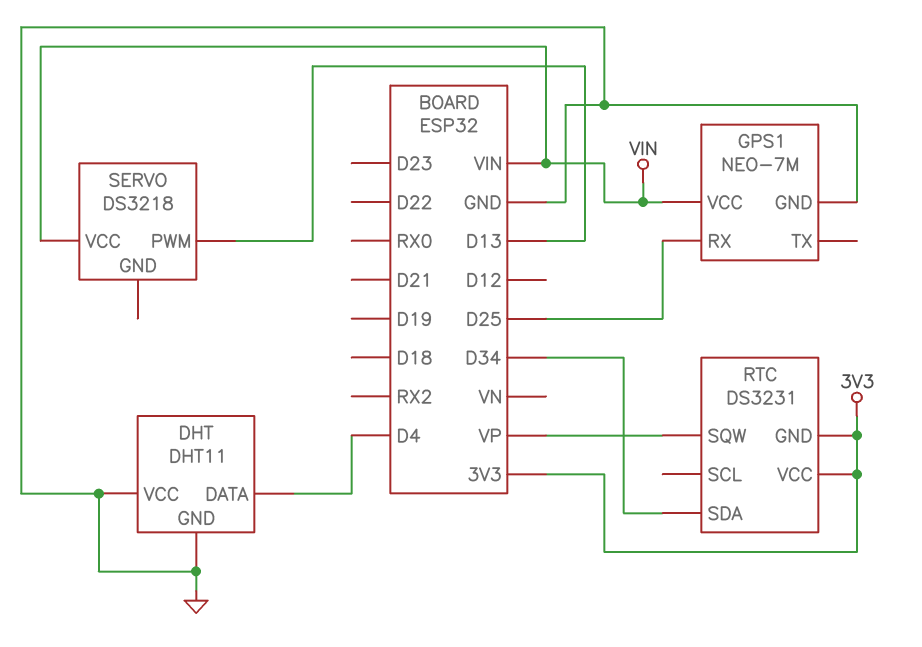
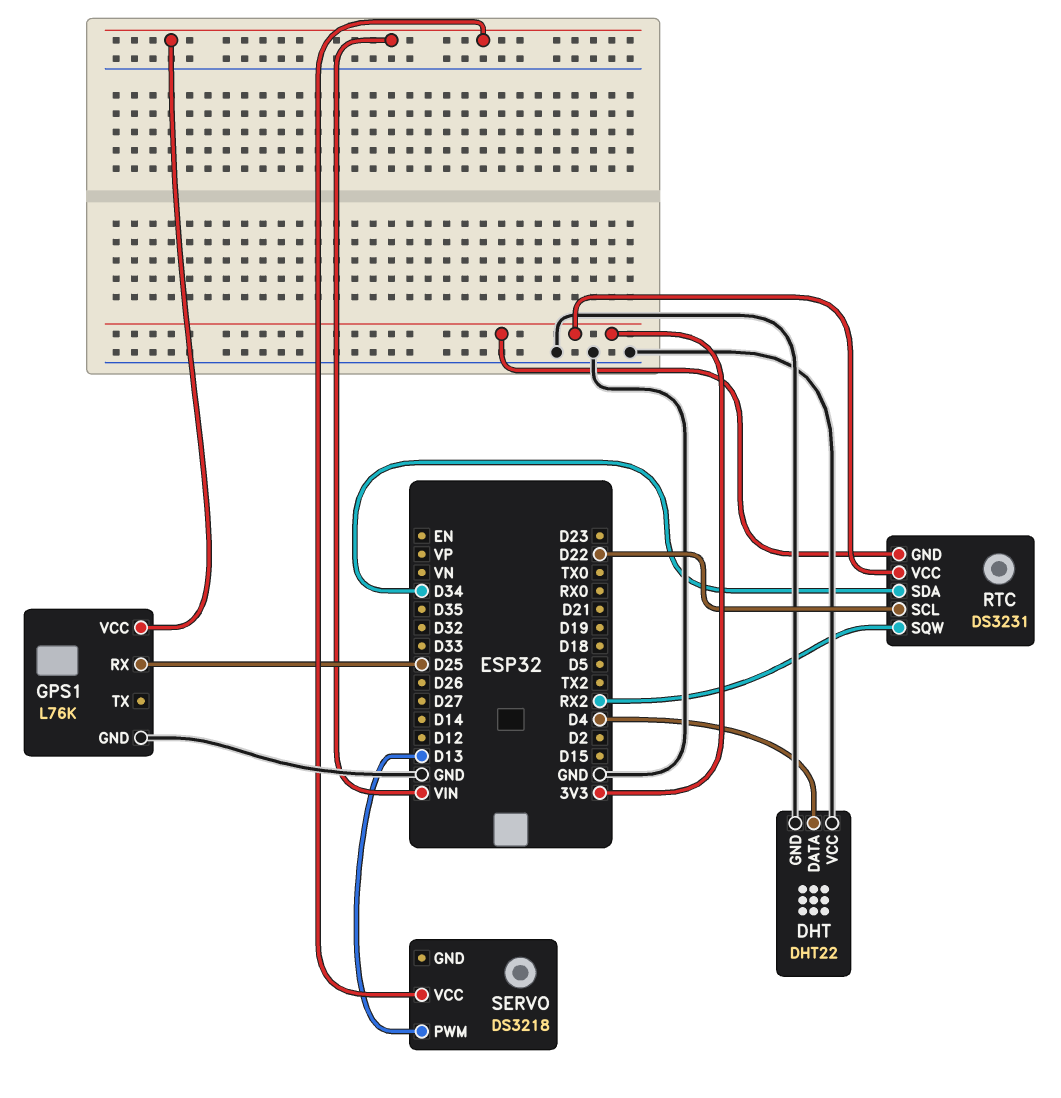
DHT: DHT11 -> DHT22
GPS1: NEO-7M -> L76K
RTC pin SCL: none -> D22
RTC pin SQW: VP -> RX2

